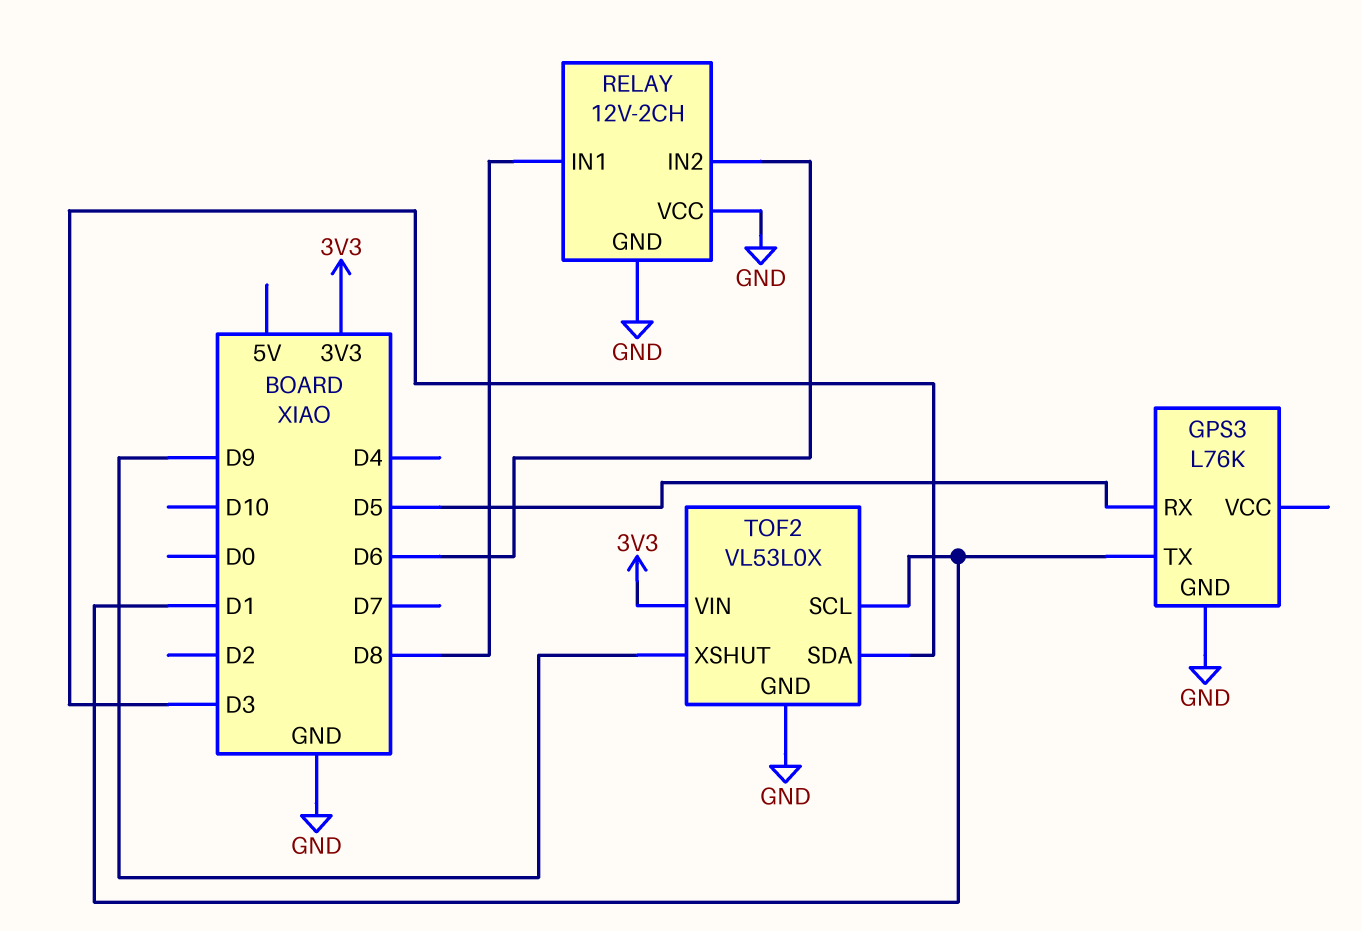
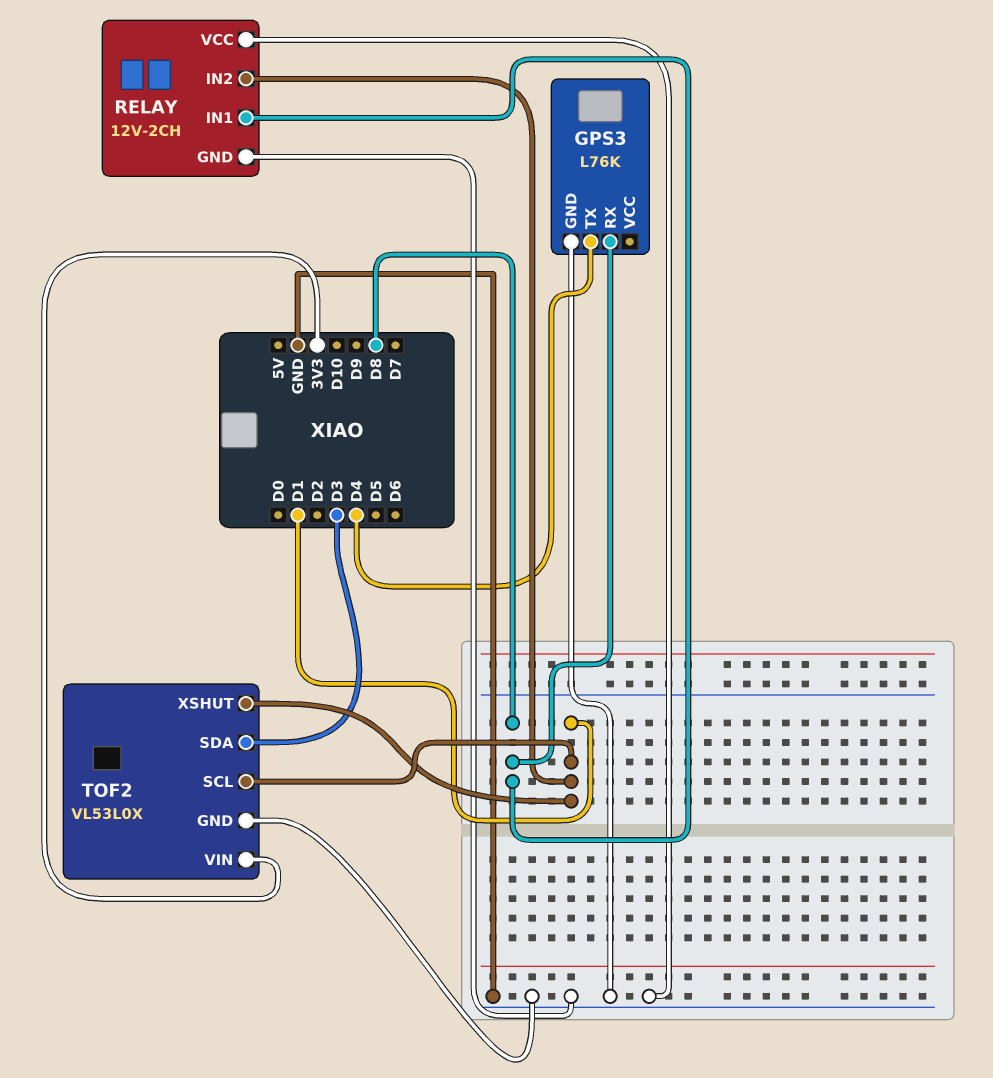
GPS3 pin RX: D5 -> D8
GPS3 pin TX: D1 -> D4
RELAY pin IN2: D6 -> D1
TOF2 pin XSHUT: D9 -> D1

